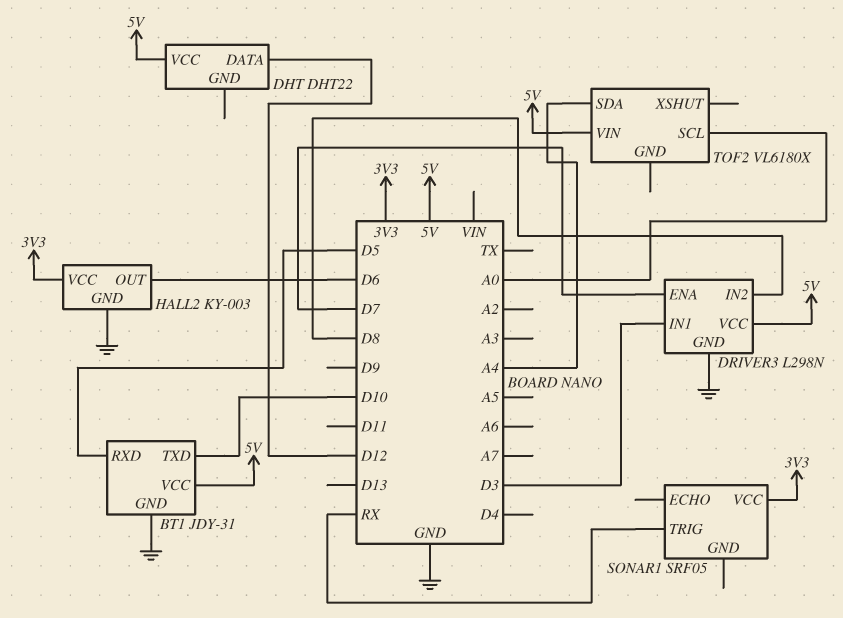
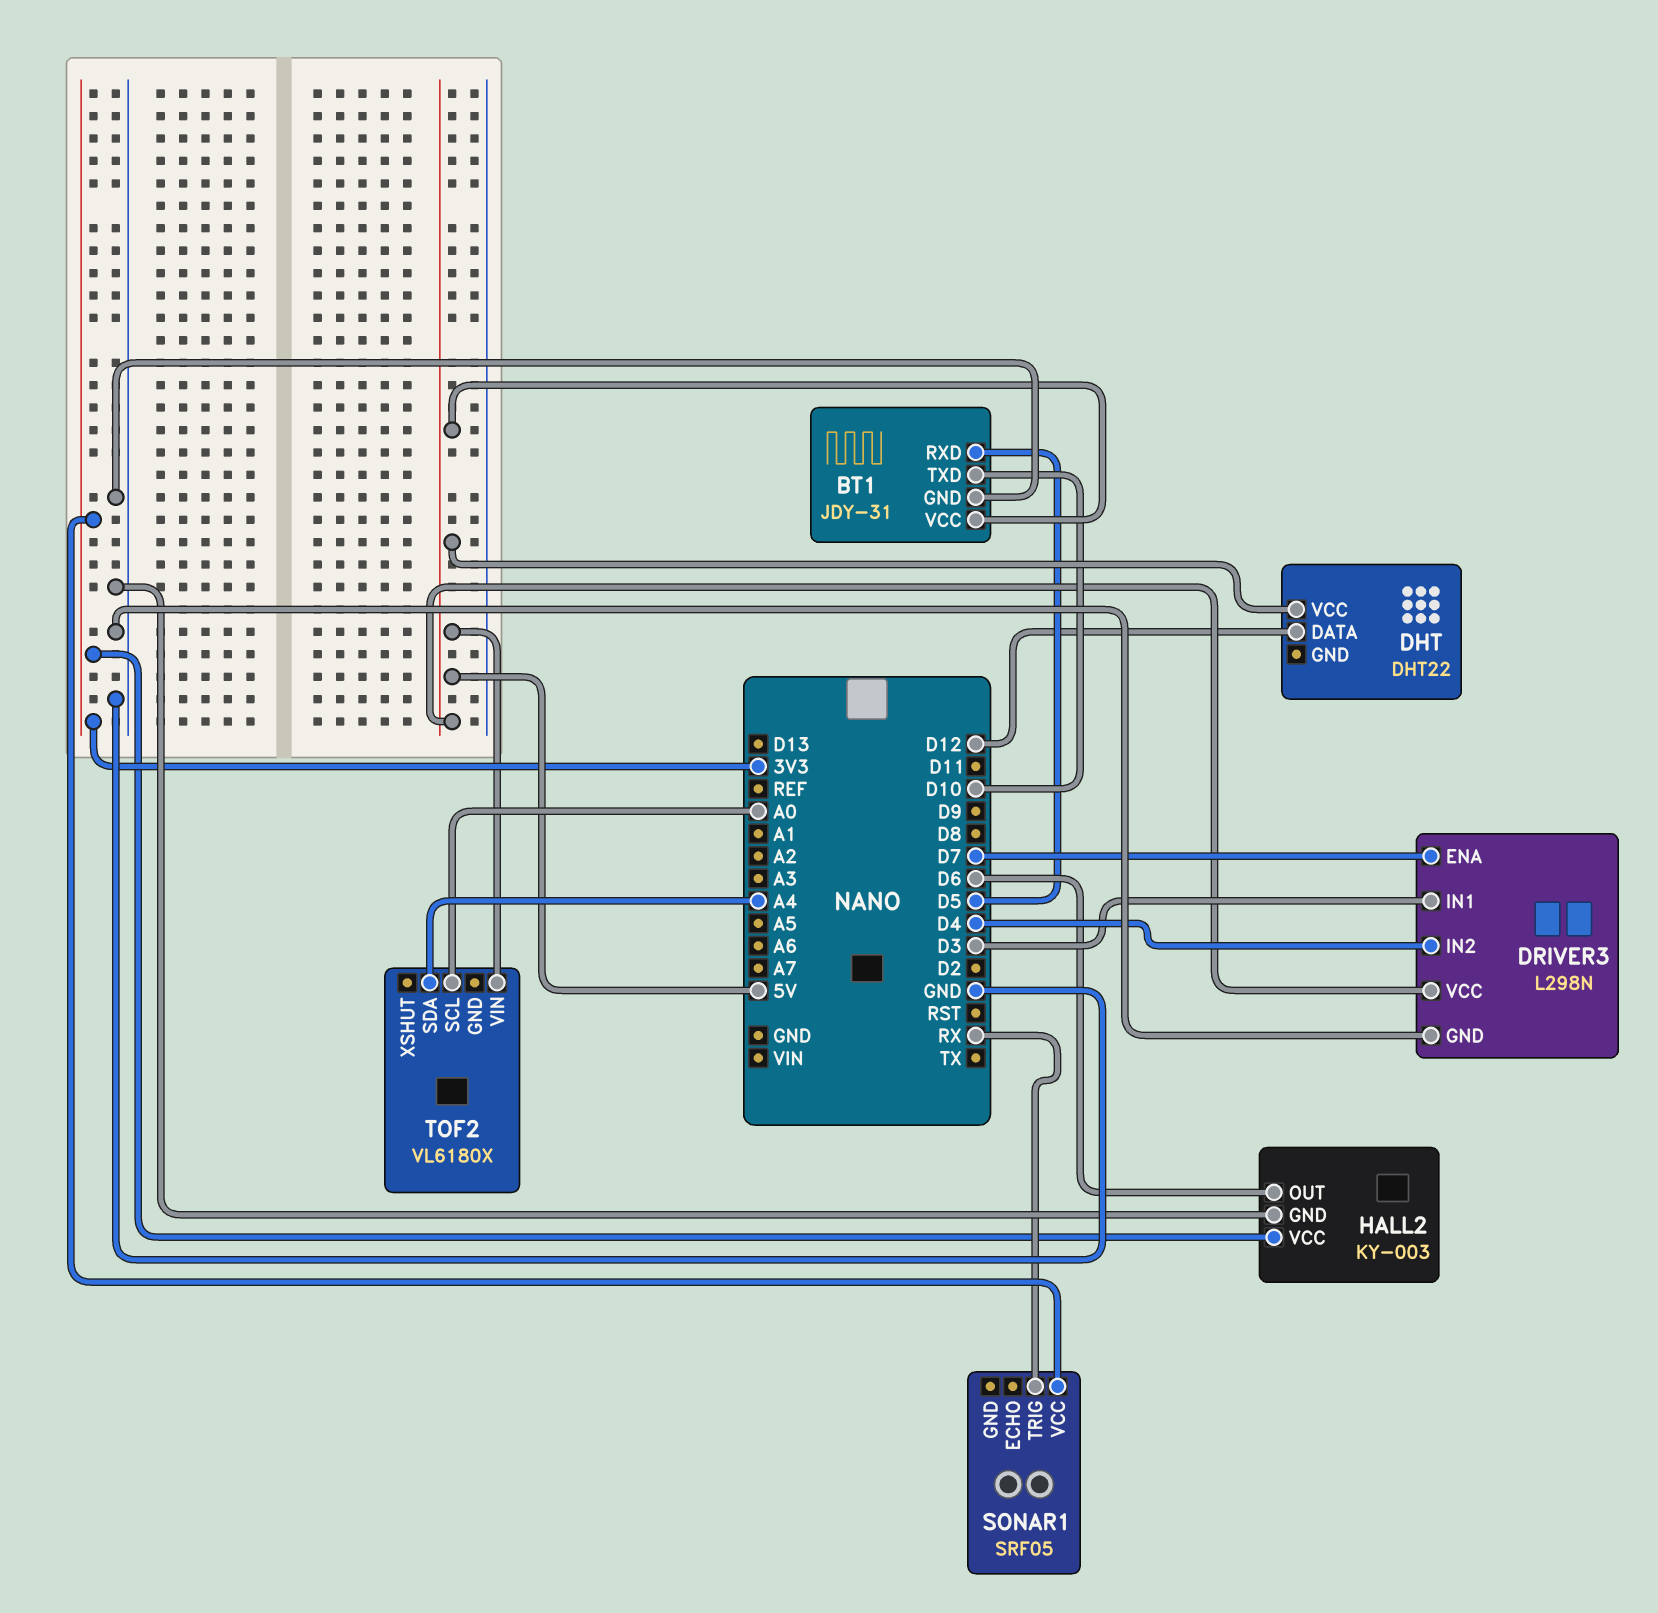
DRIVER3 pin IN2: D8 -> D4

